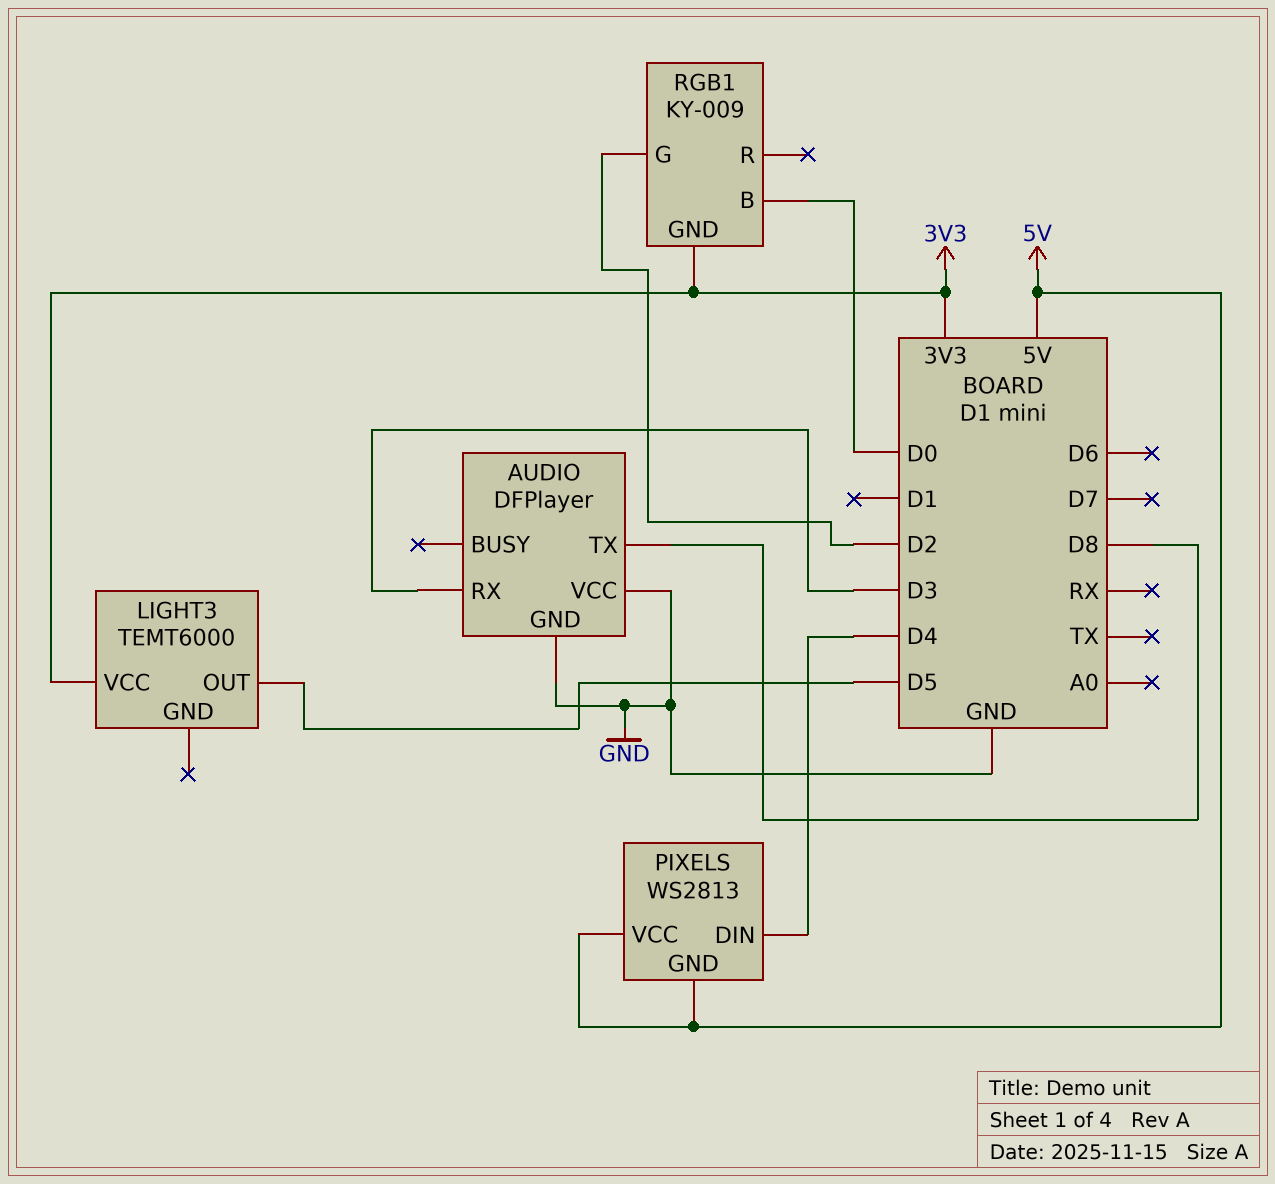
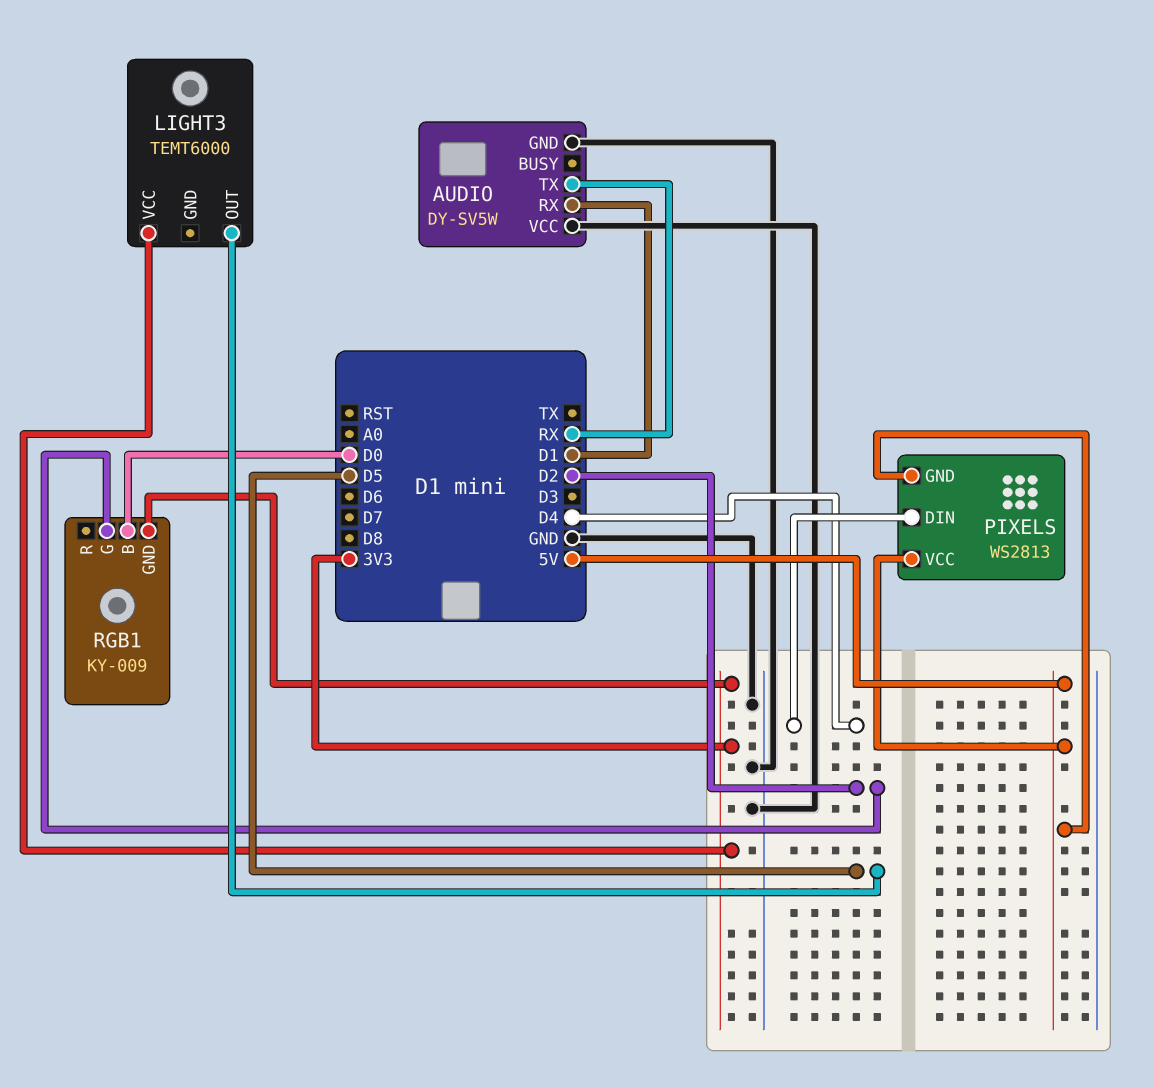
AUDIO: DFPlayer -> DY-SV5W
AUDIO pin RX: D3 -> D1
AUDIO pin TX: D8 -> RX

